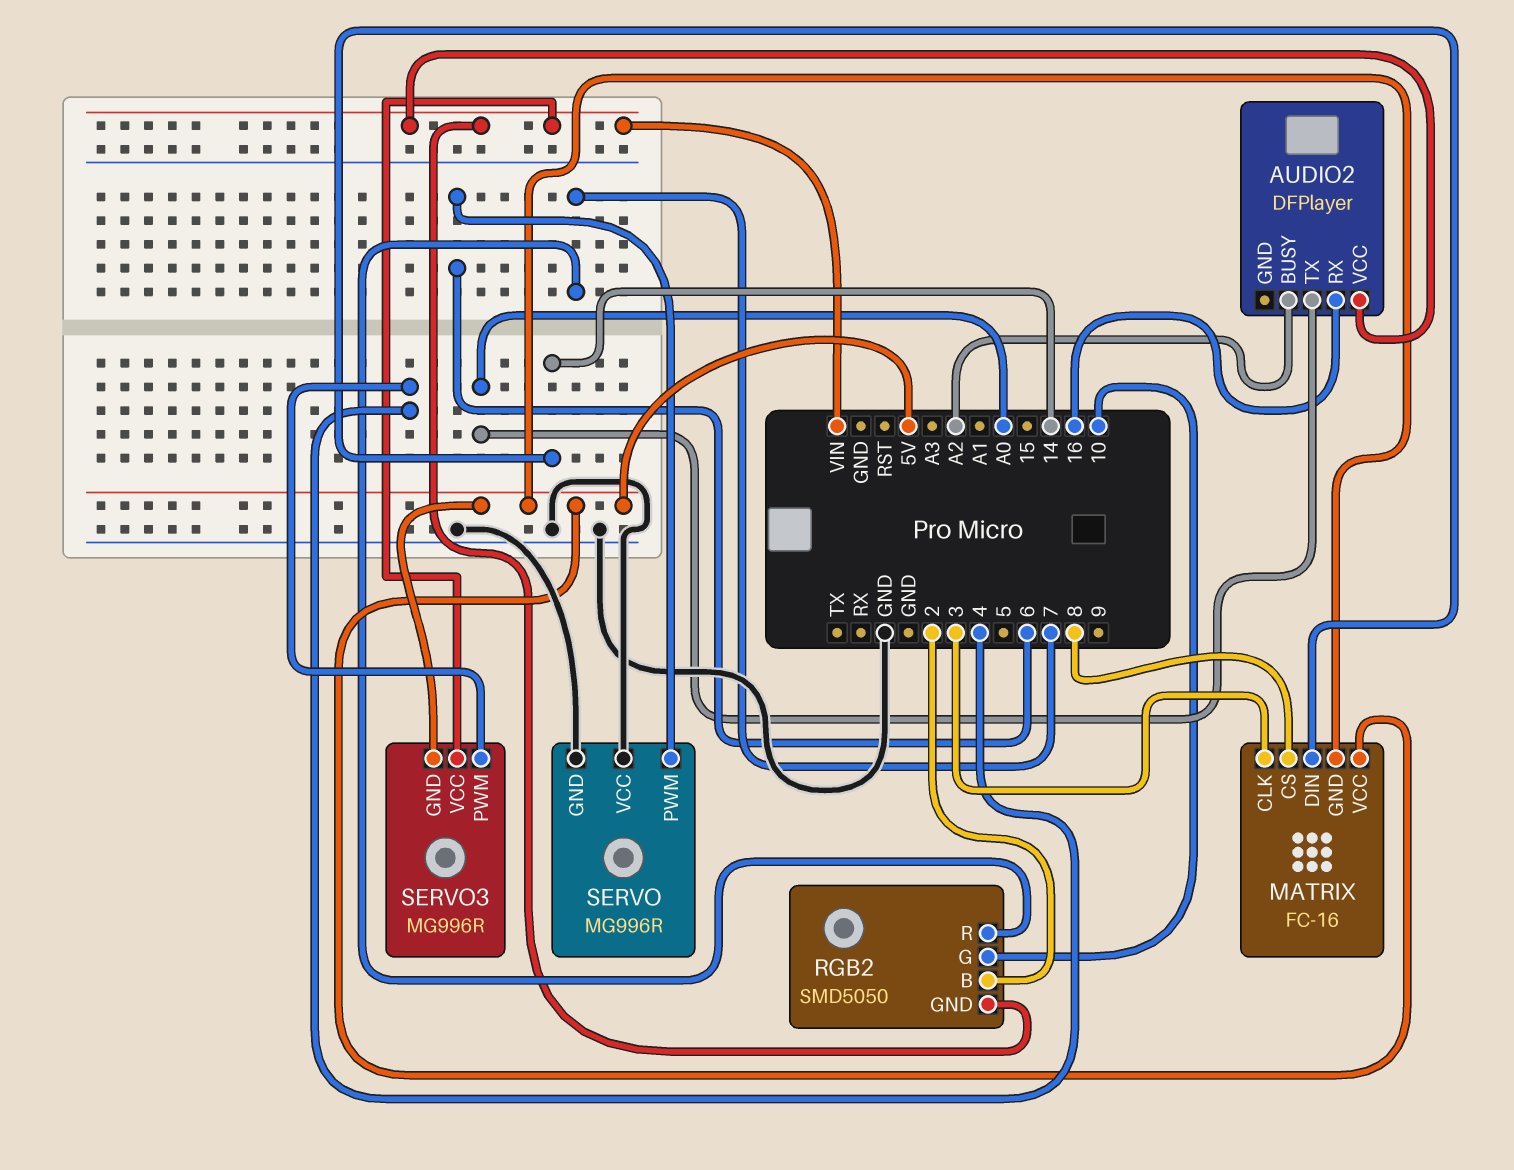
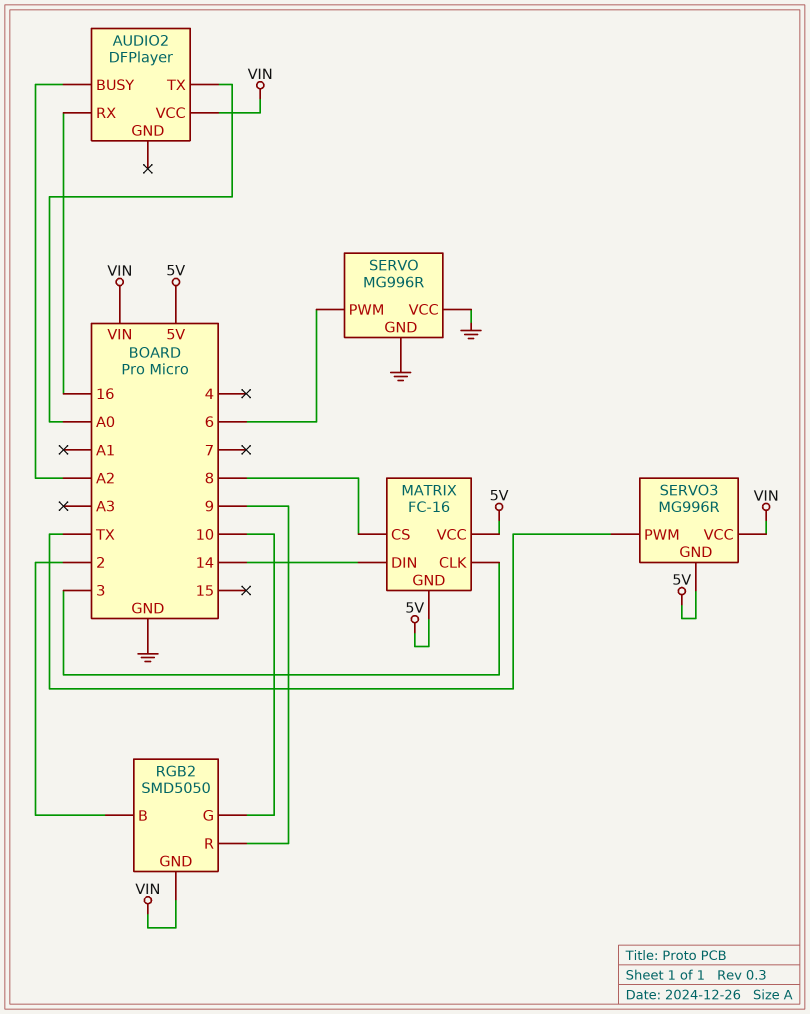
RGB2 pin R: 7 -> 9
SERVO3 pin PWM: 4 -> TX

